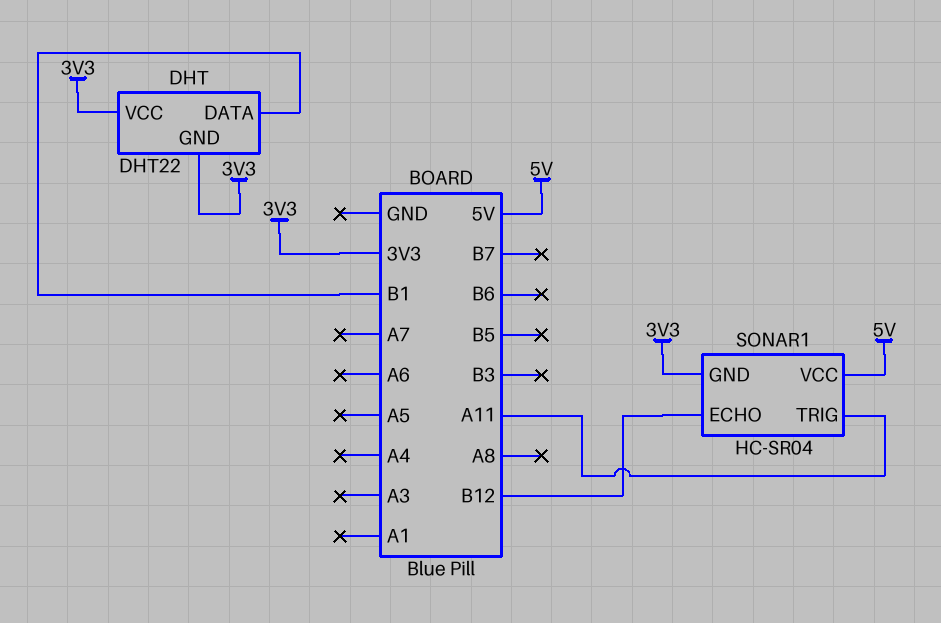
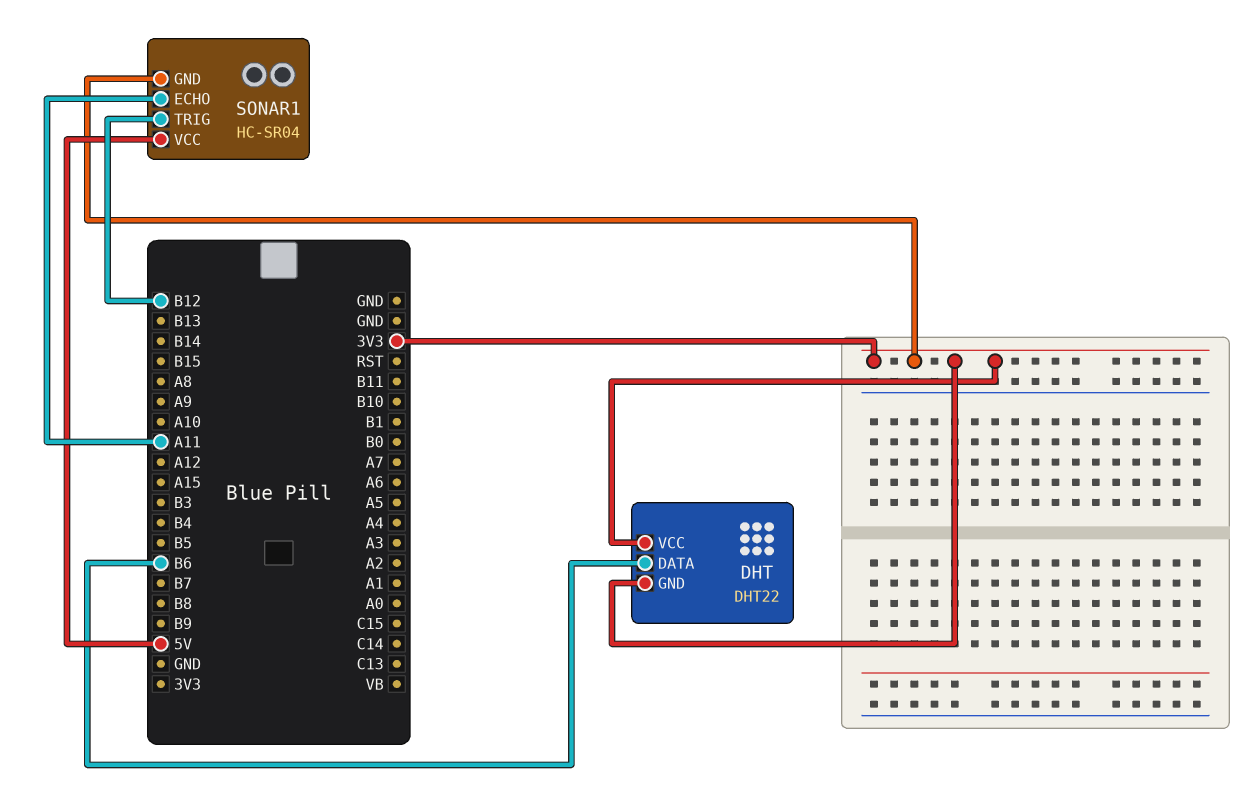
DHT pin DATA: B1 -> B6
SONAR1 pin ECHO: B12 -> A11
SONAR1 pin TRIG: A11 -> B12

